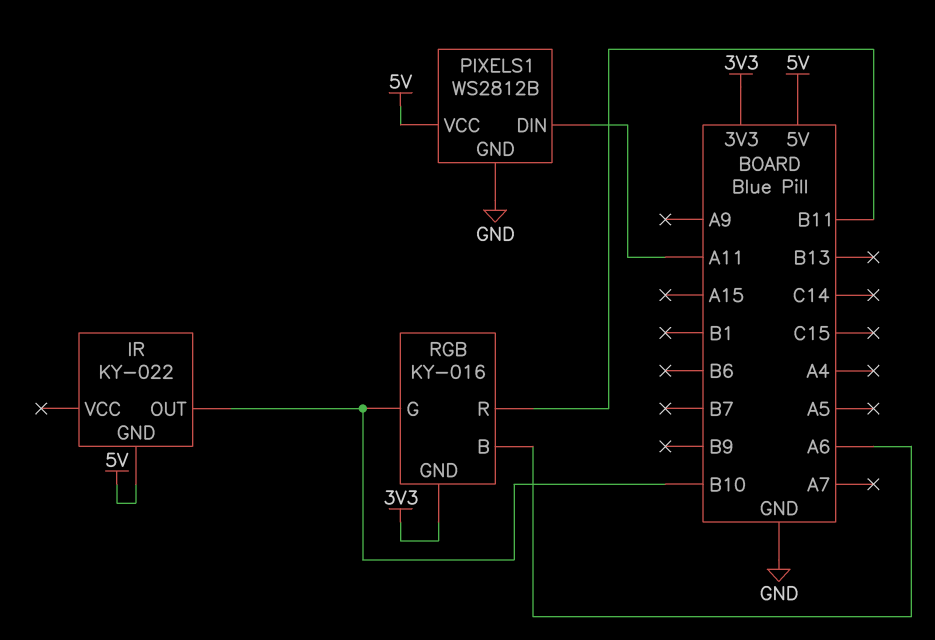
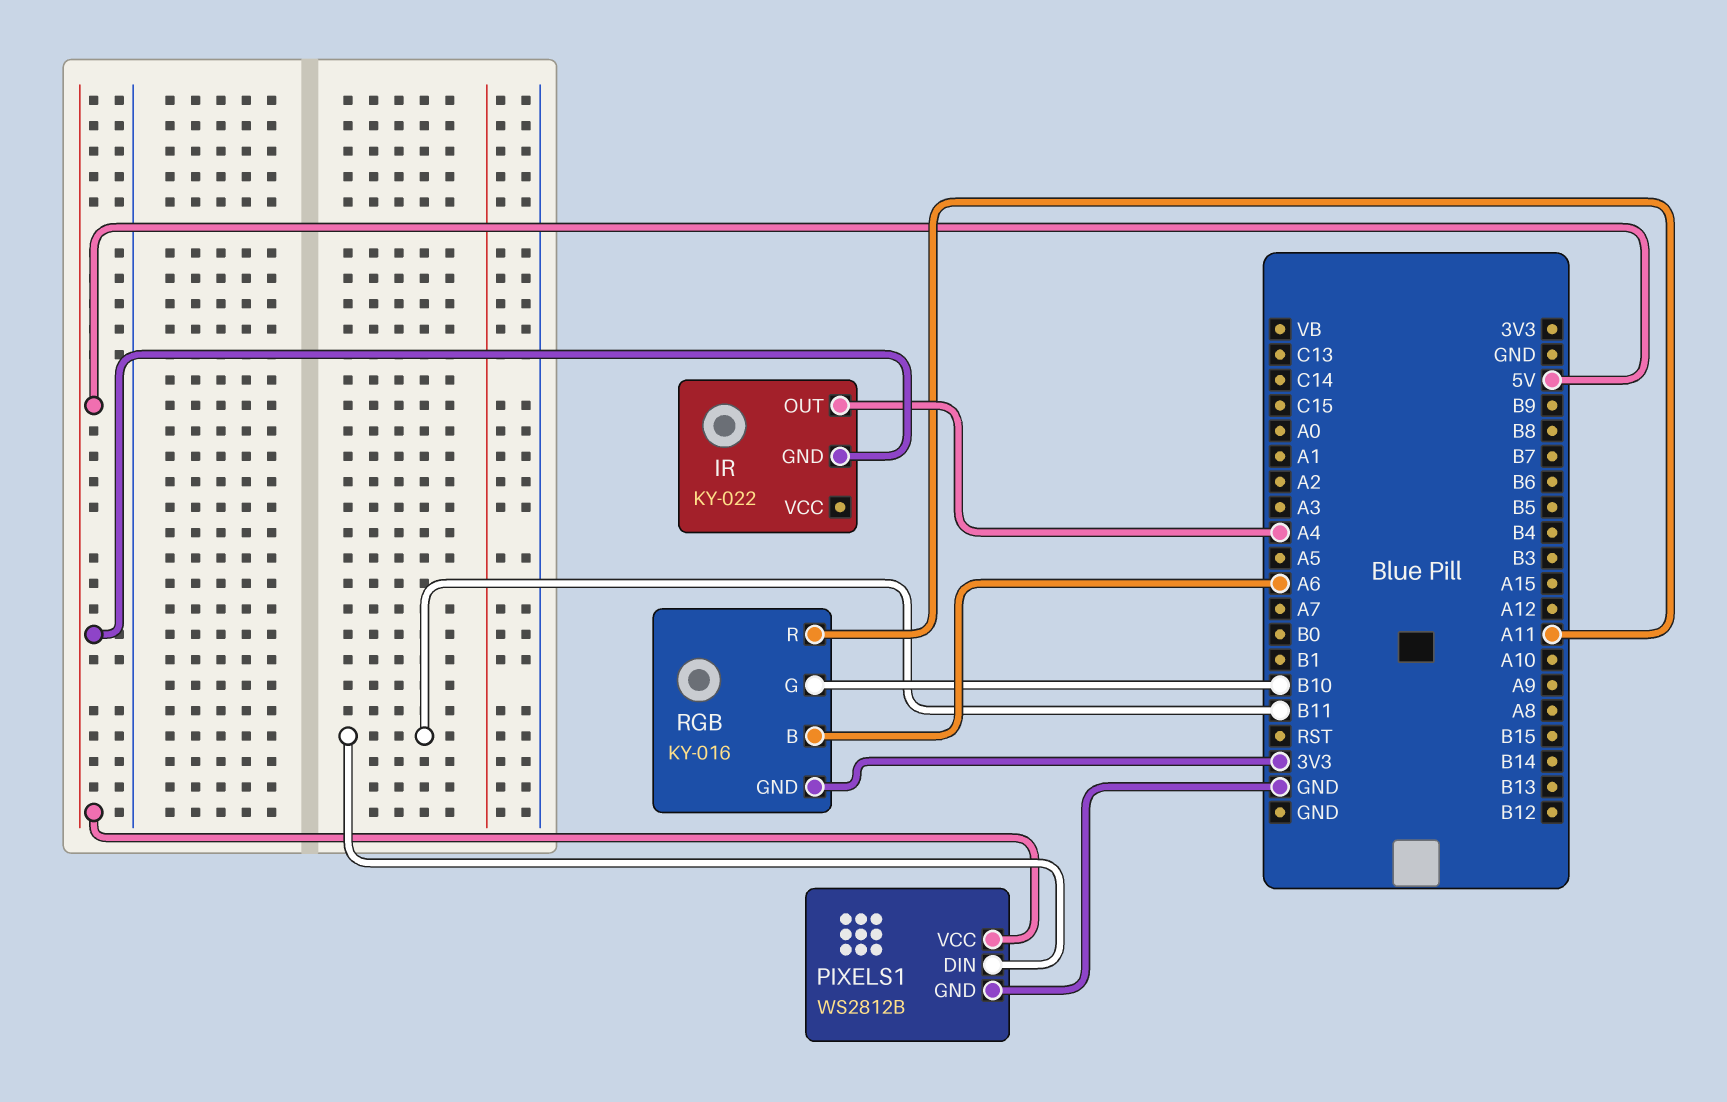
IR pin OUT: B10 -> A4
PIXELS1 pin DIN: A11 -> B11
RGB pin R: B11 -> A11

